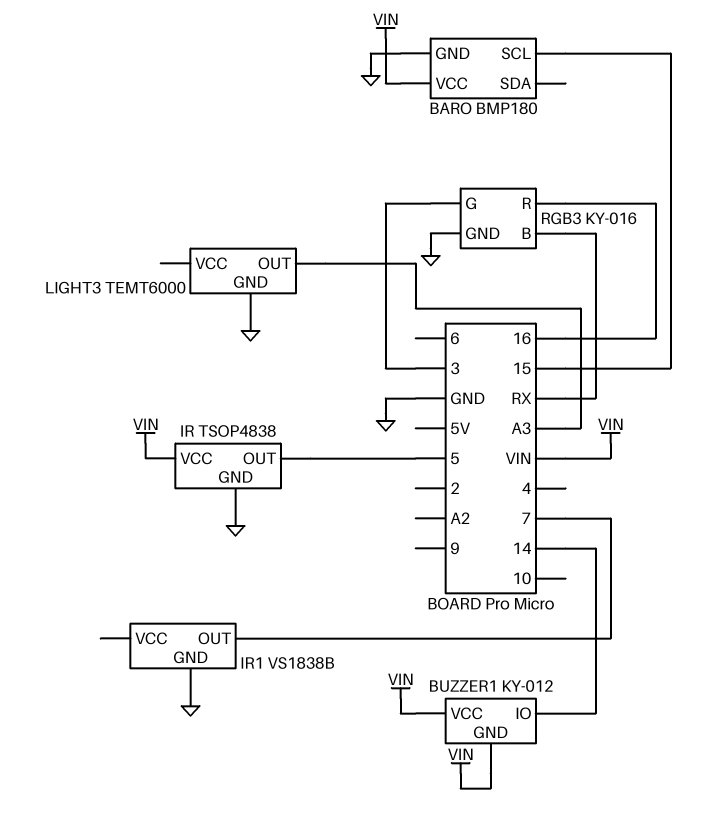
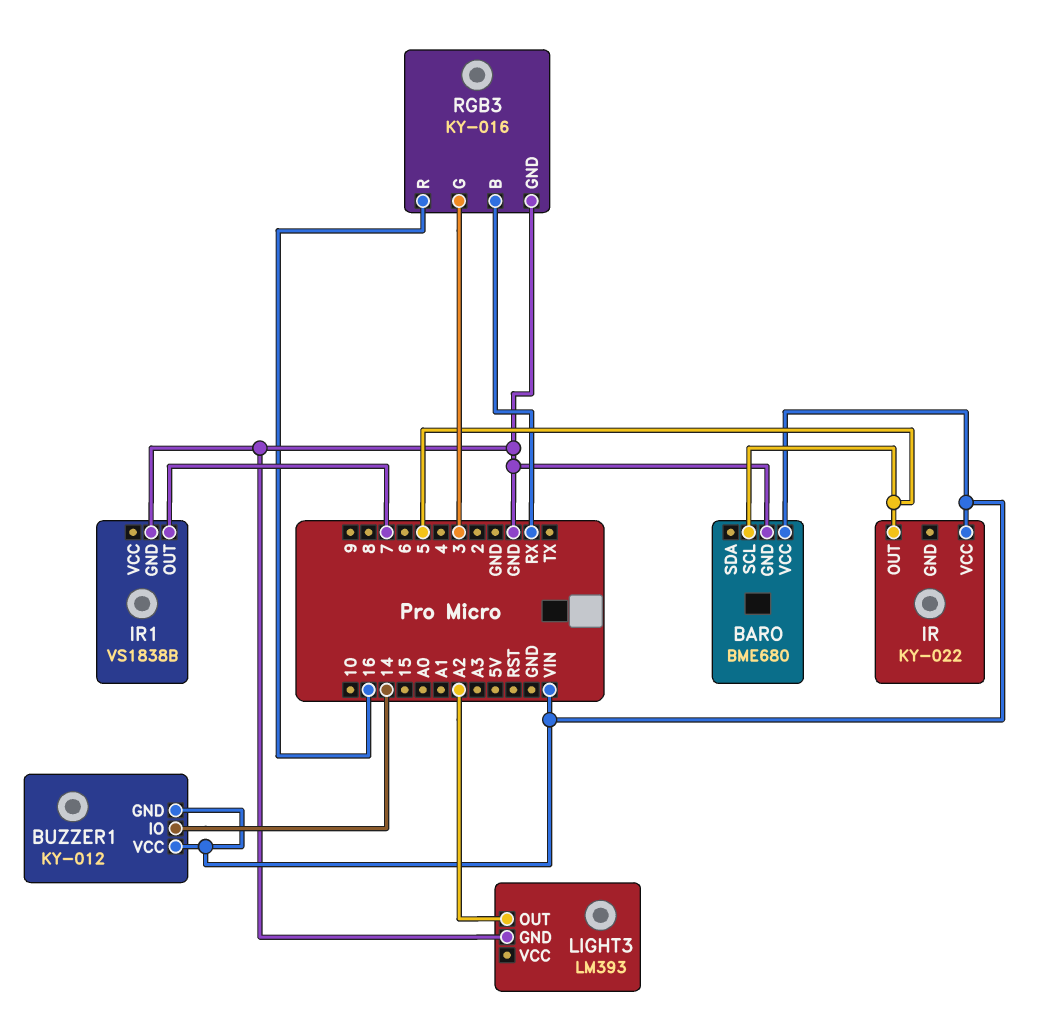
BARO: BMP180 -> BME680
BARO pin SCL: 15 -> 5
IR: TSOP4838 -> KY-022
IR pin GND: GND -> none
LIGHT3: TEMT6000 -> LM393
LIGHT3 pin OUT: A3 -> A2

